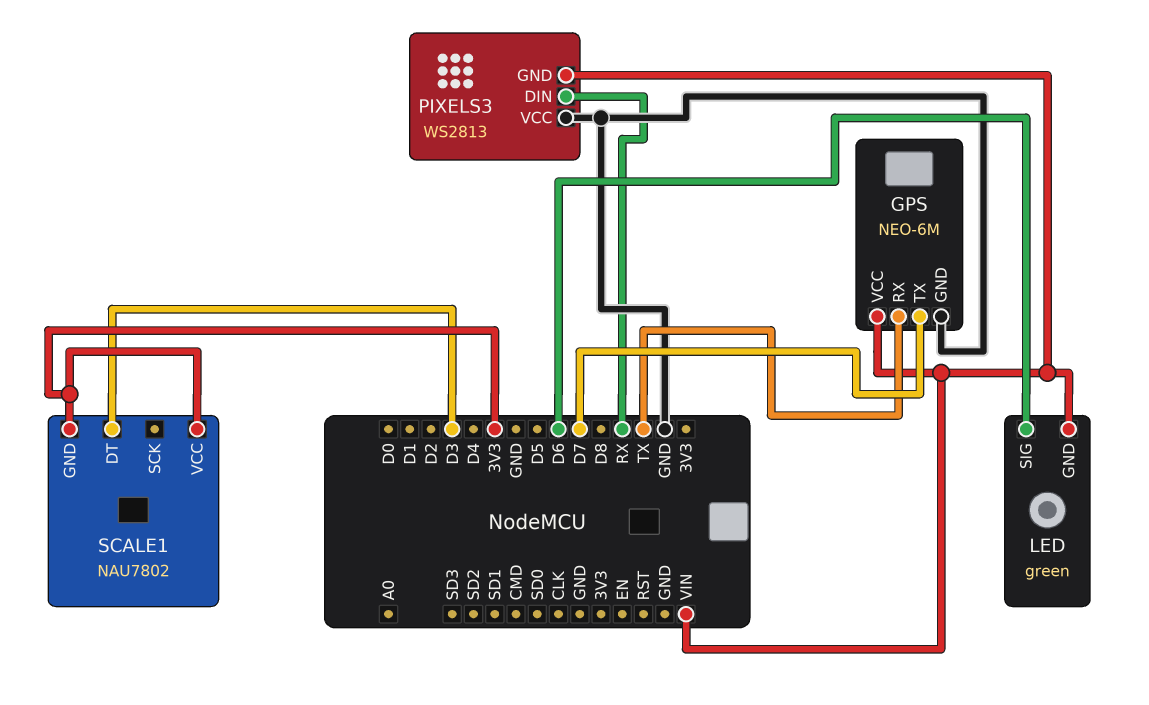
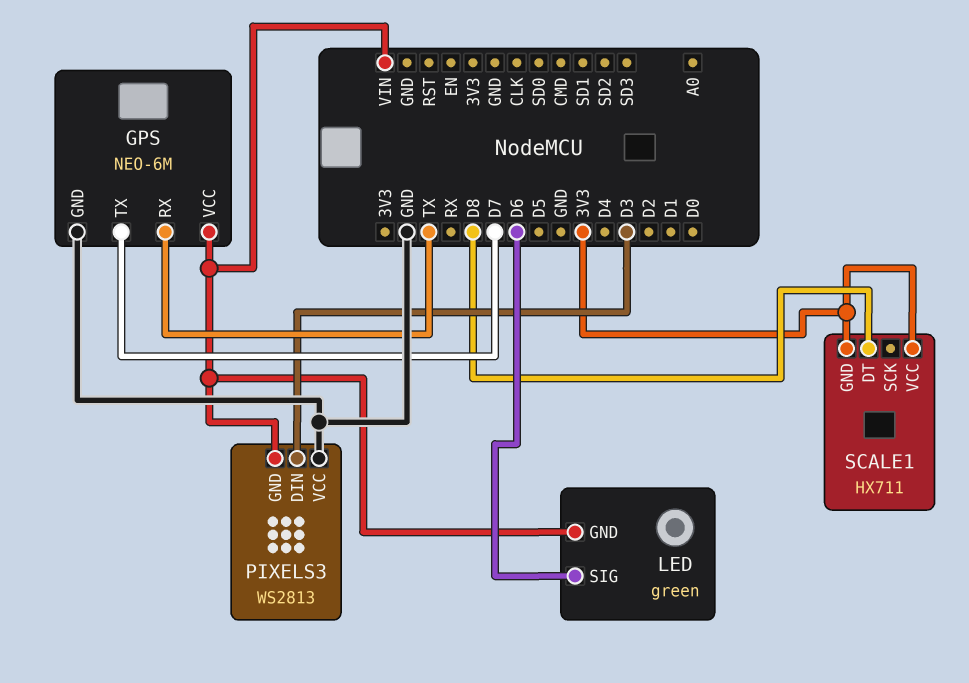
PIXELS3 pin DIN: RX -> D3
SCALE1: NAU7802 -> HX711
SCALE1 pin DT: D3 -> D8

